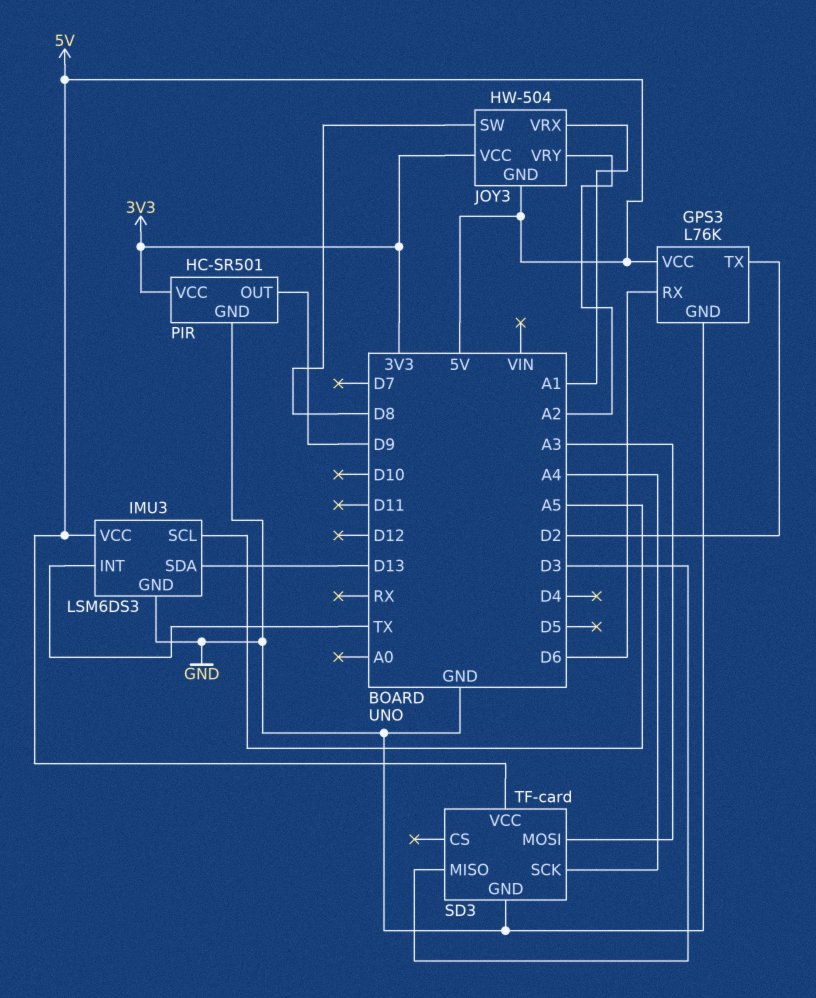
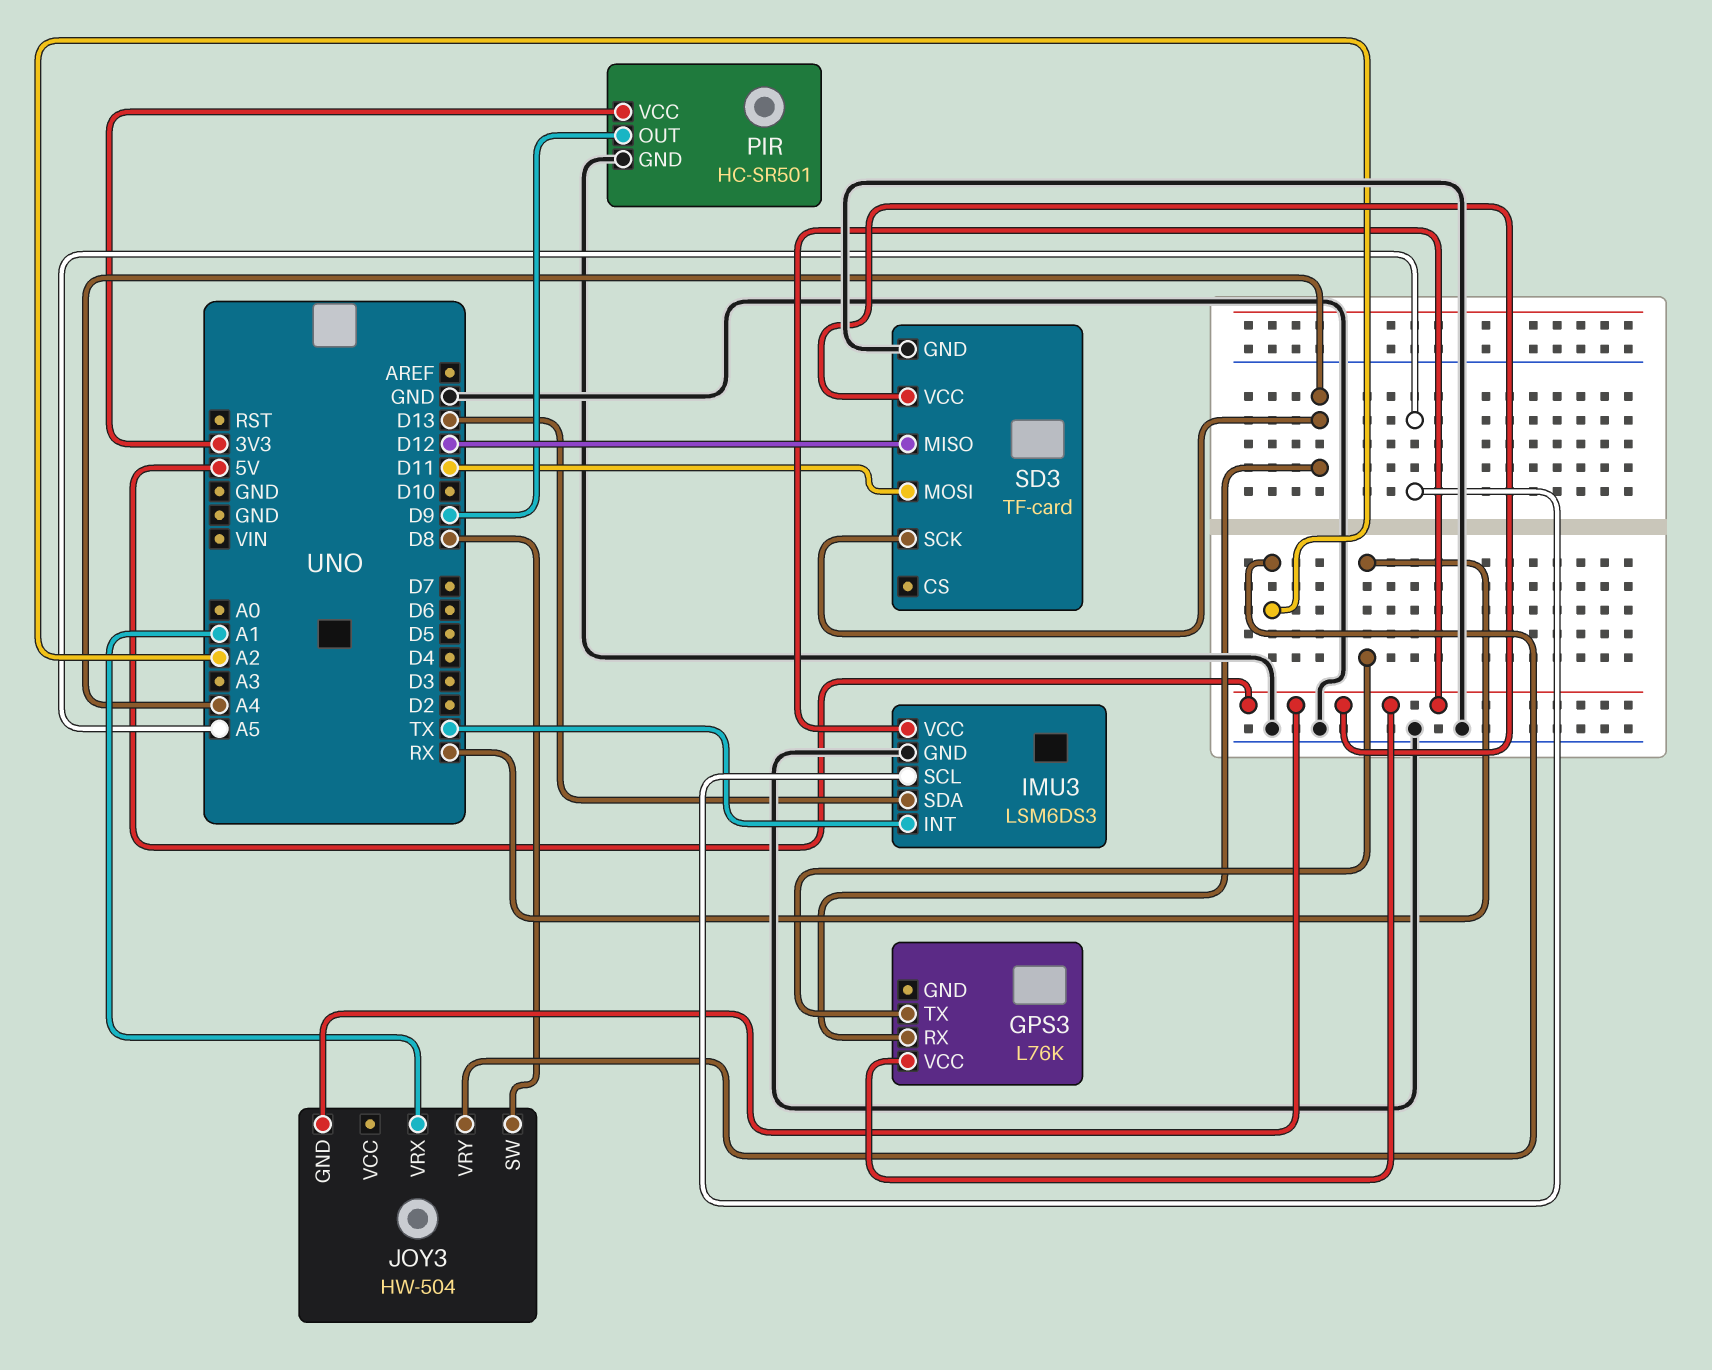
GPS3 pin GND: GND -> none
GPS3 pin RX: D6 -> A4
GPS3 pin TX: D2 -> RX
JOY3 pin VCC: 3V3 -> none
SD3 pin MISO: D3 -> D12
SD3 pin MOSI: A3 -> D11

